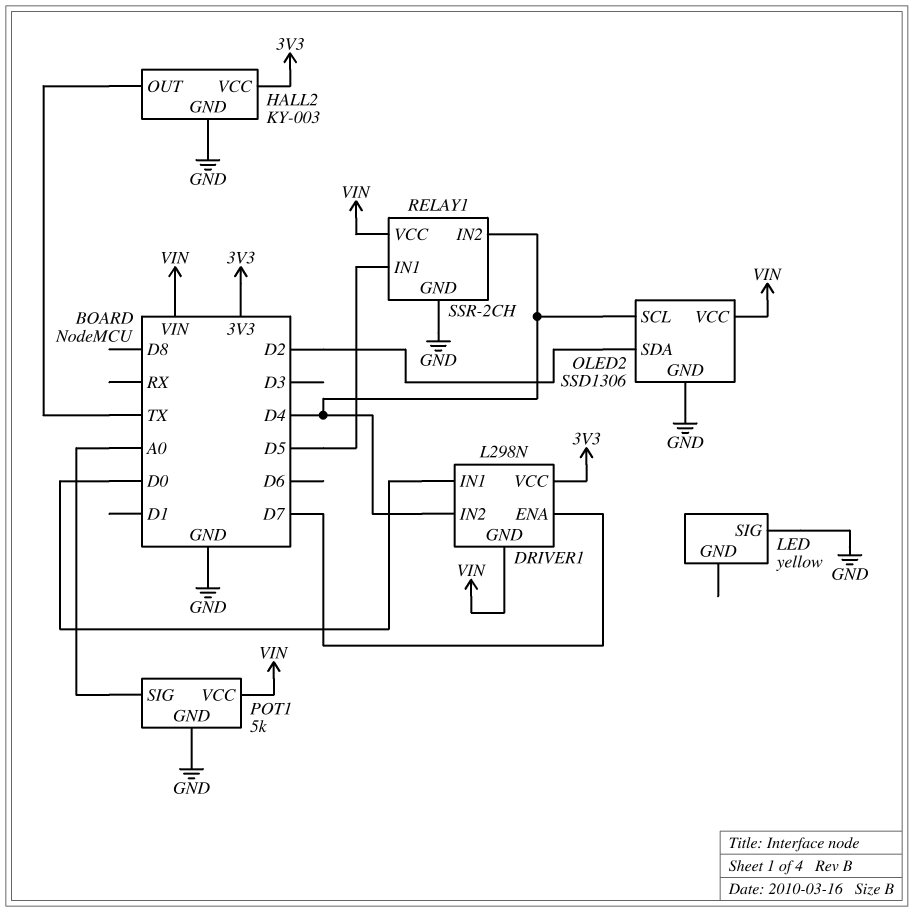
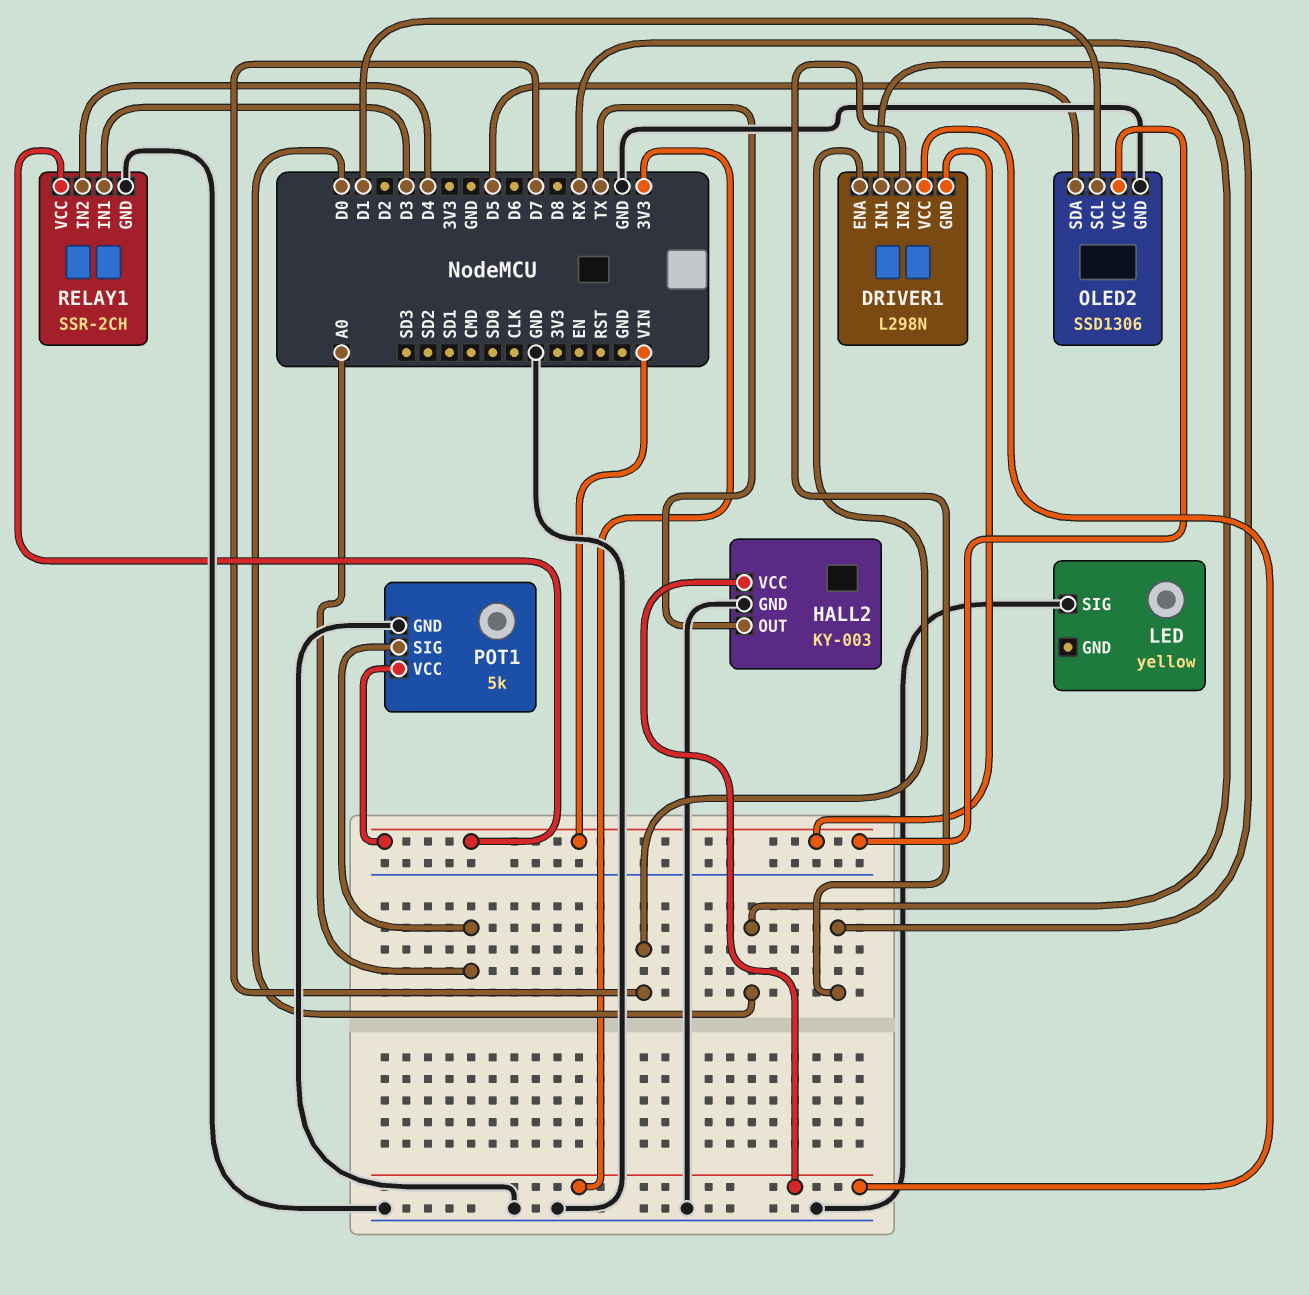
DRIVER1 pin IN2: D4 -> RX
OLED2 pin SCL: D4 -> D1
OLED2 pin SDA: D2 -> D5
RELAY1 pin IN1: D5 -> D3

